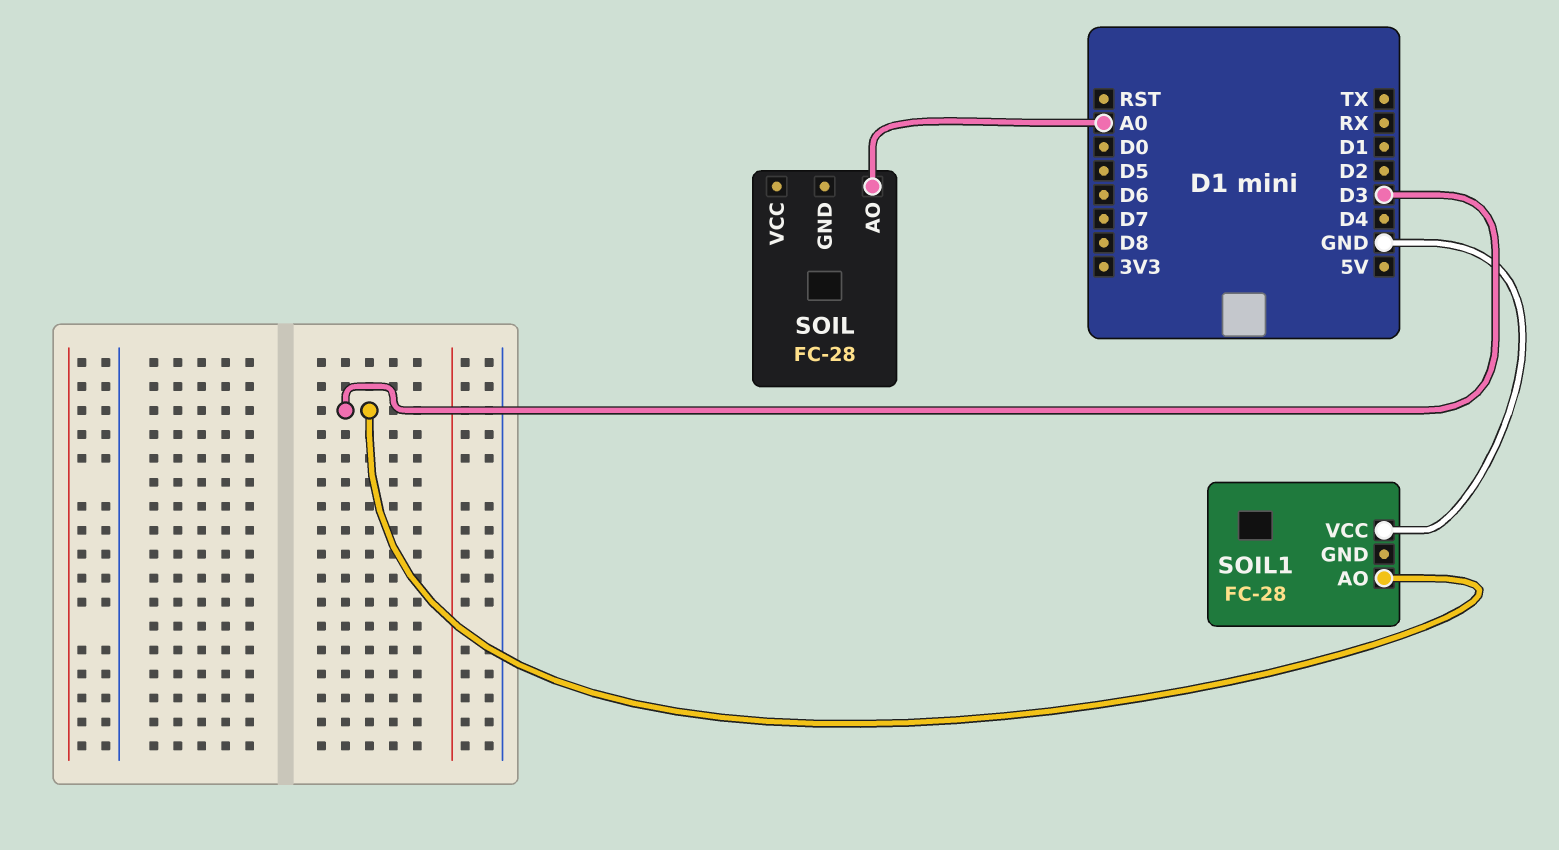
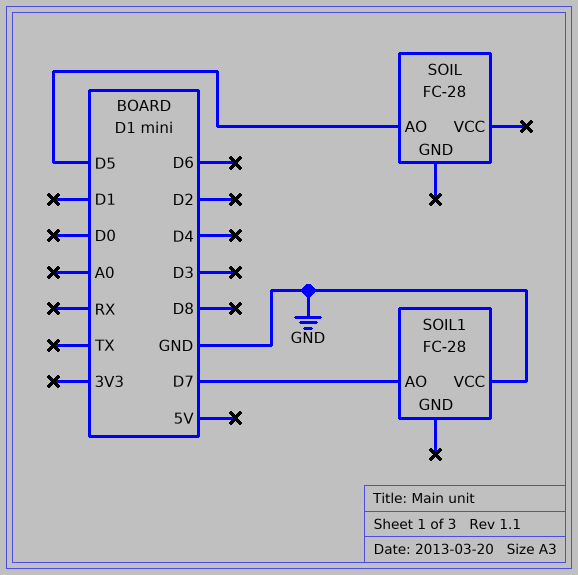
SOIL pin AO: A0 -> D5
SOIL1 pin AO: D3 -> D7

